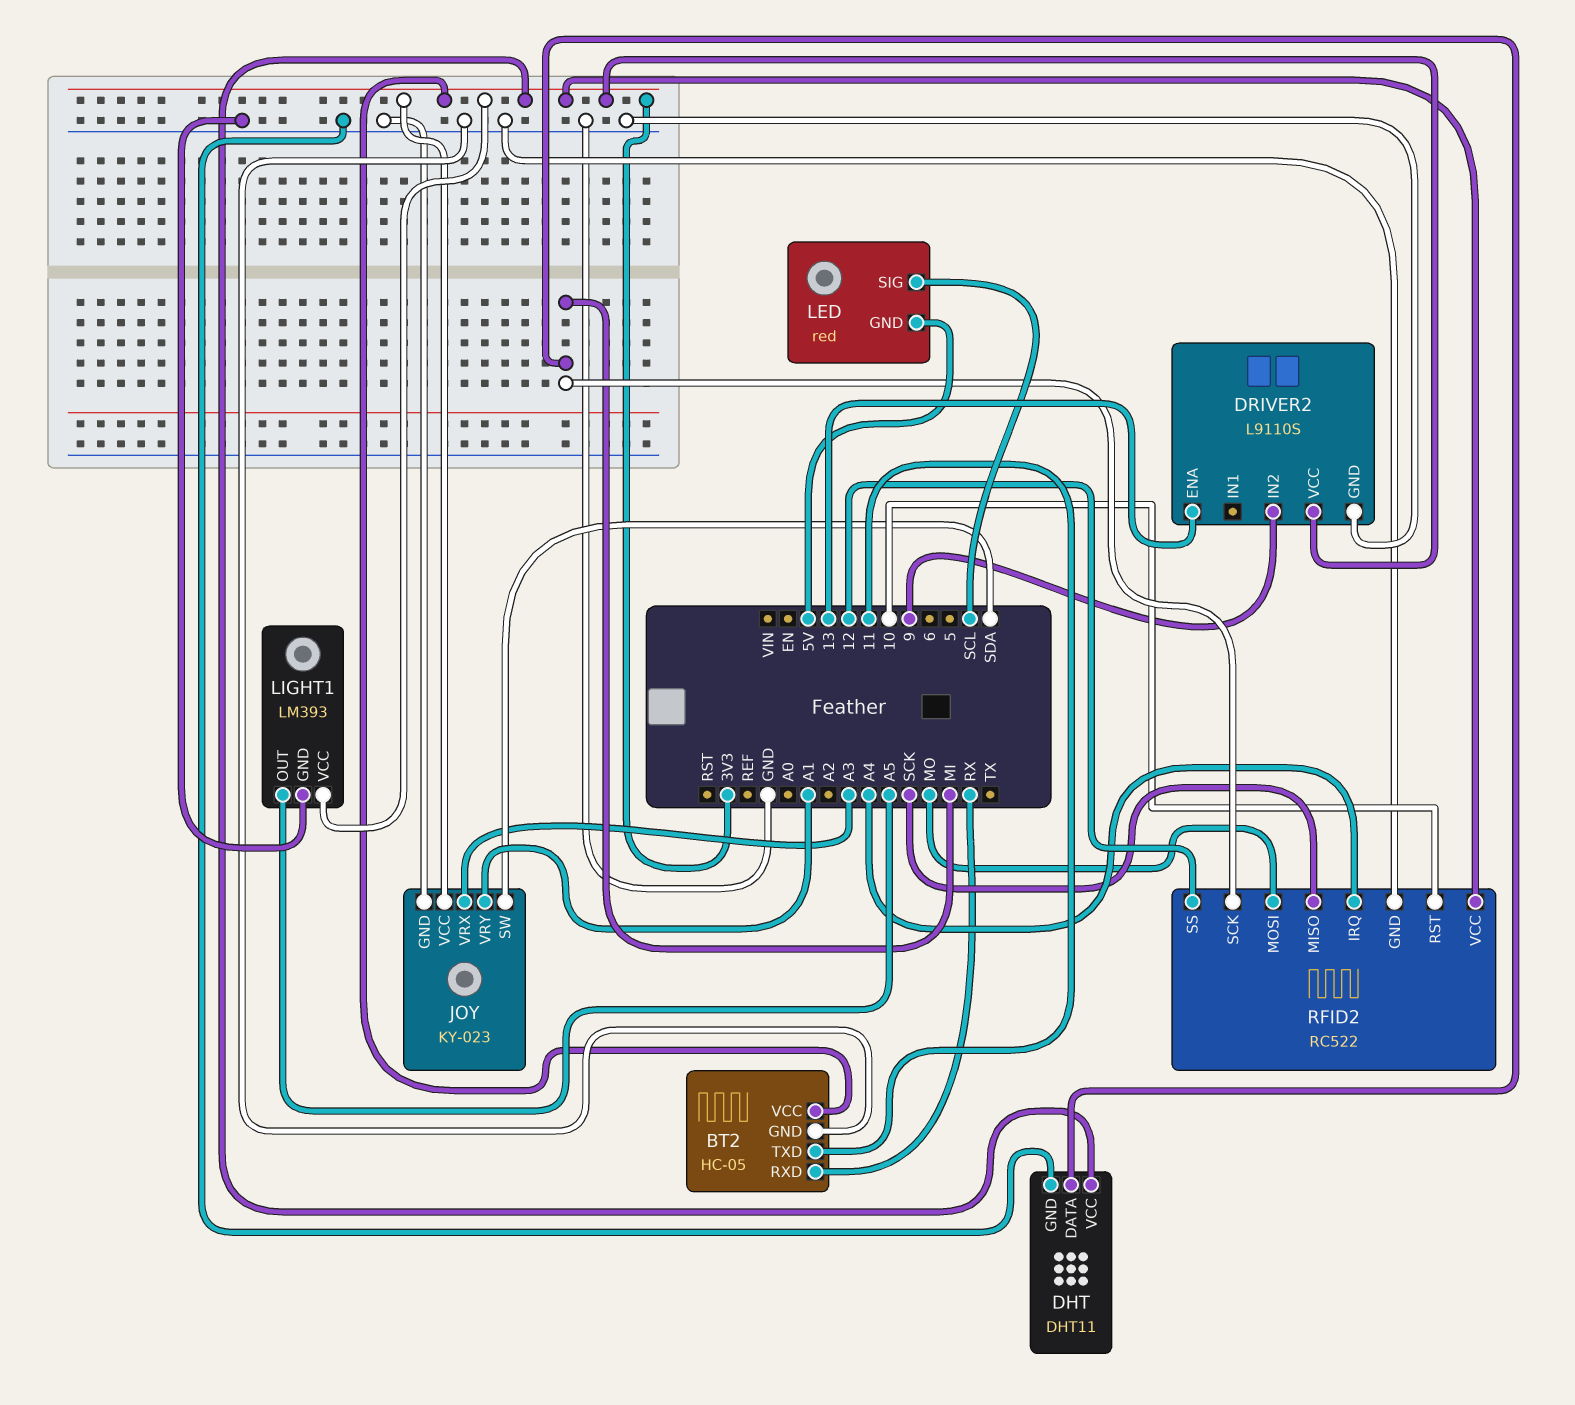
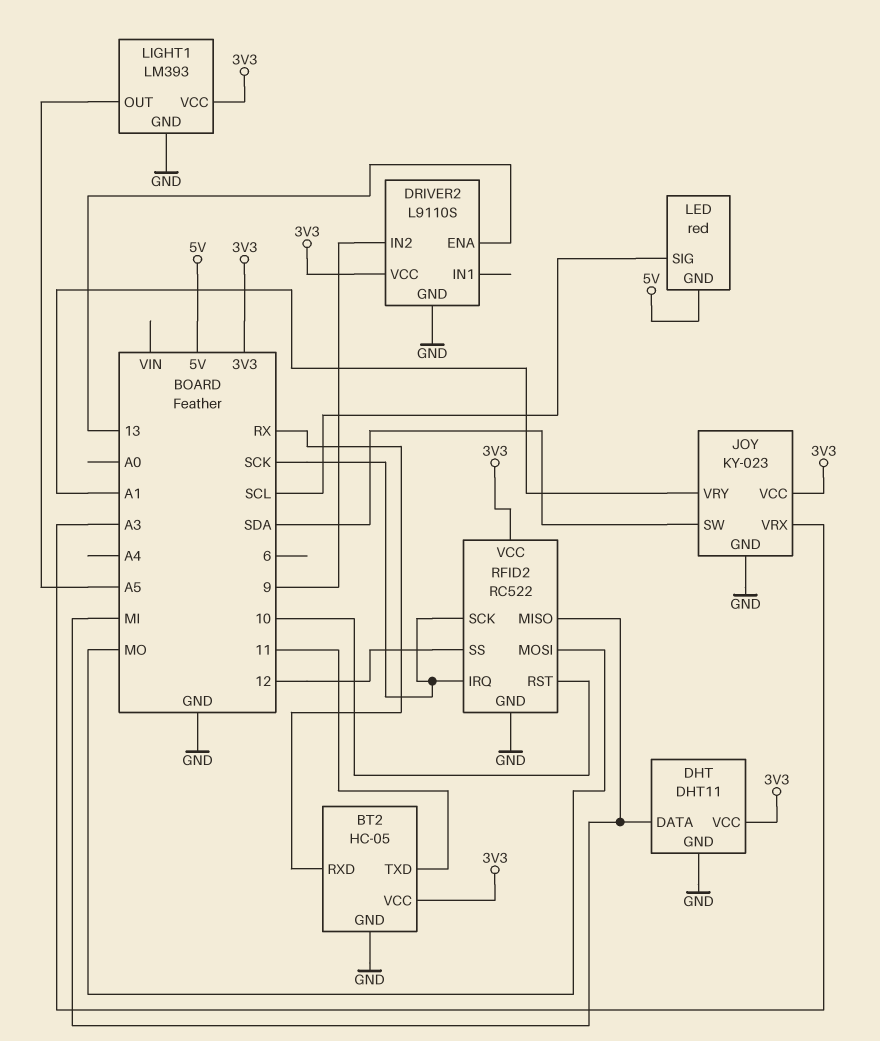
RFID2 pin IRQ: A4 -> SCK
RFID2 pin MISO: SCK -> MI
RFID2 pin SCK: MI -> SCK

